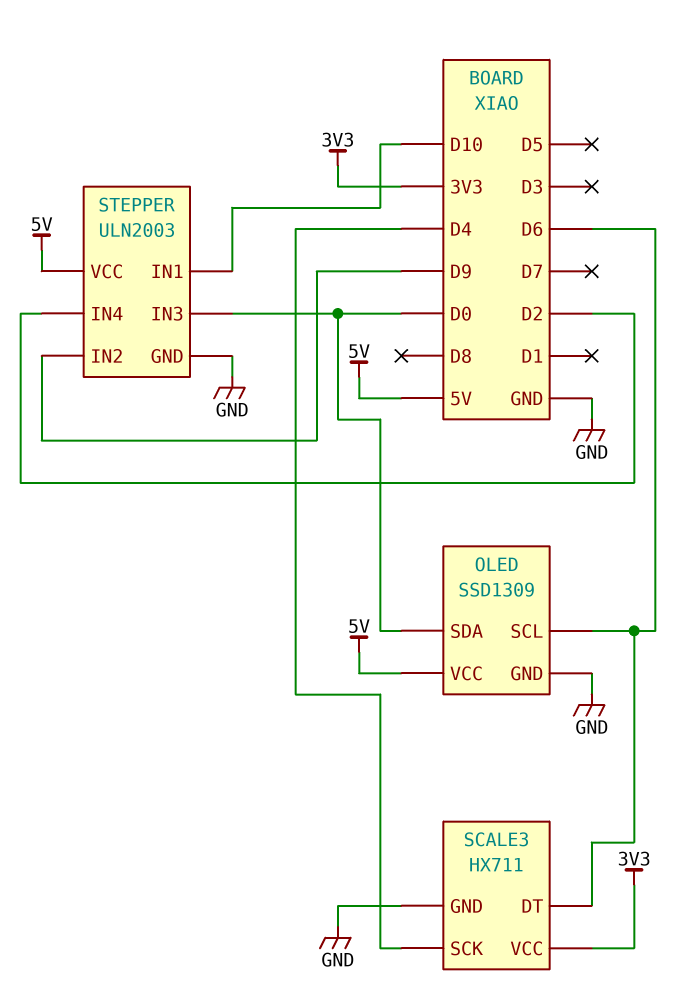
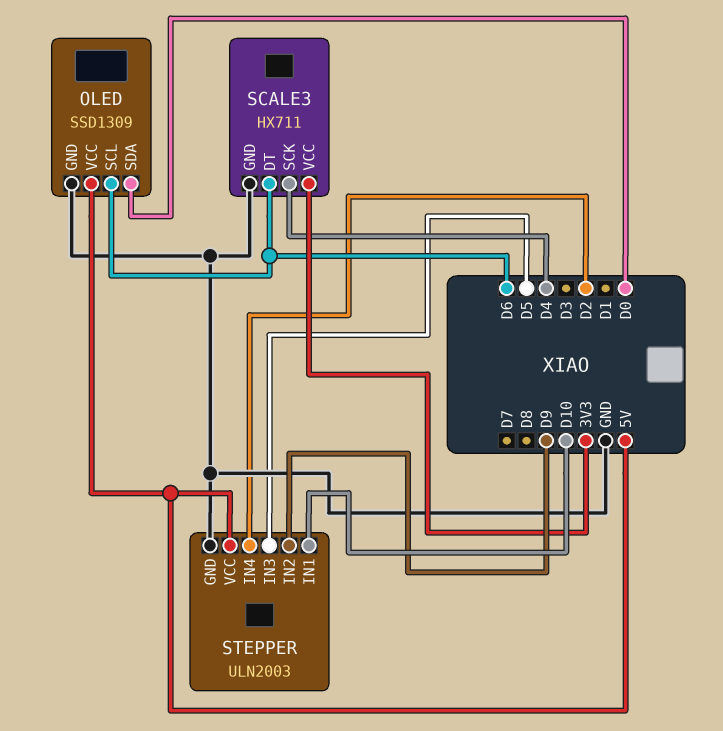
STEPPER pin IN3: D0 -> D5

